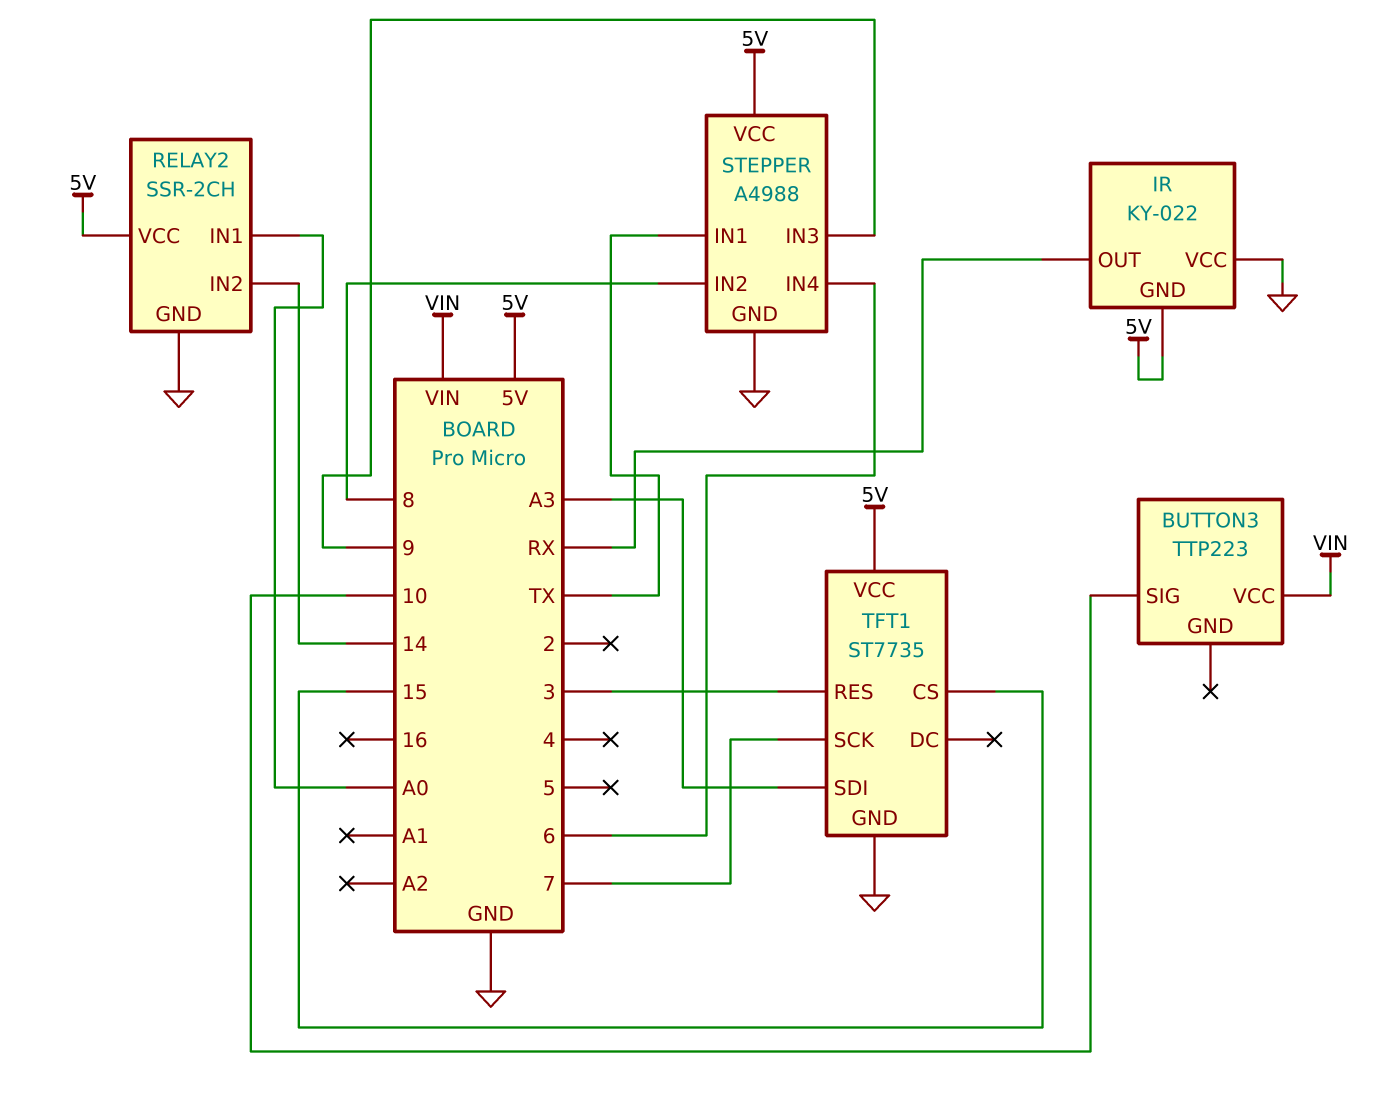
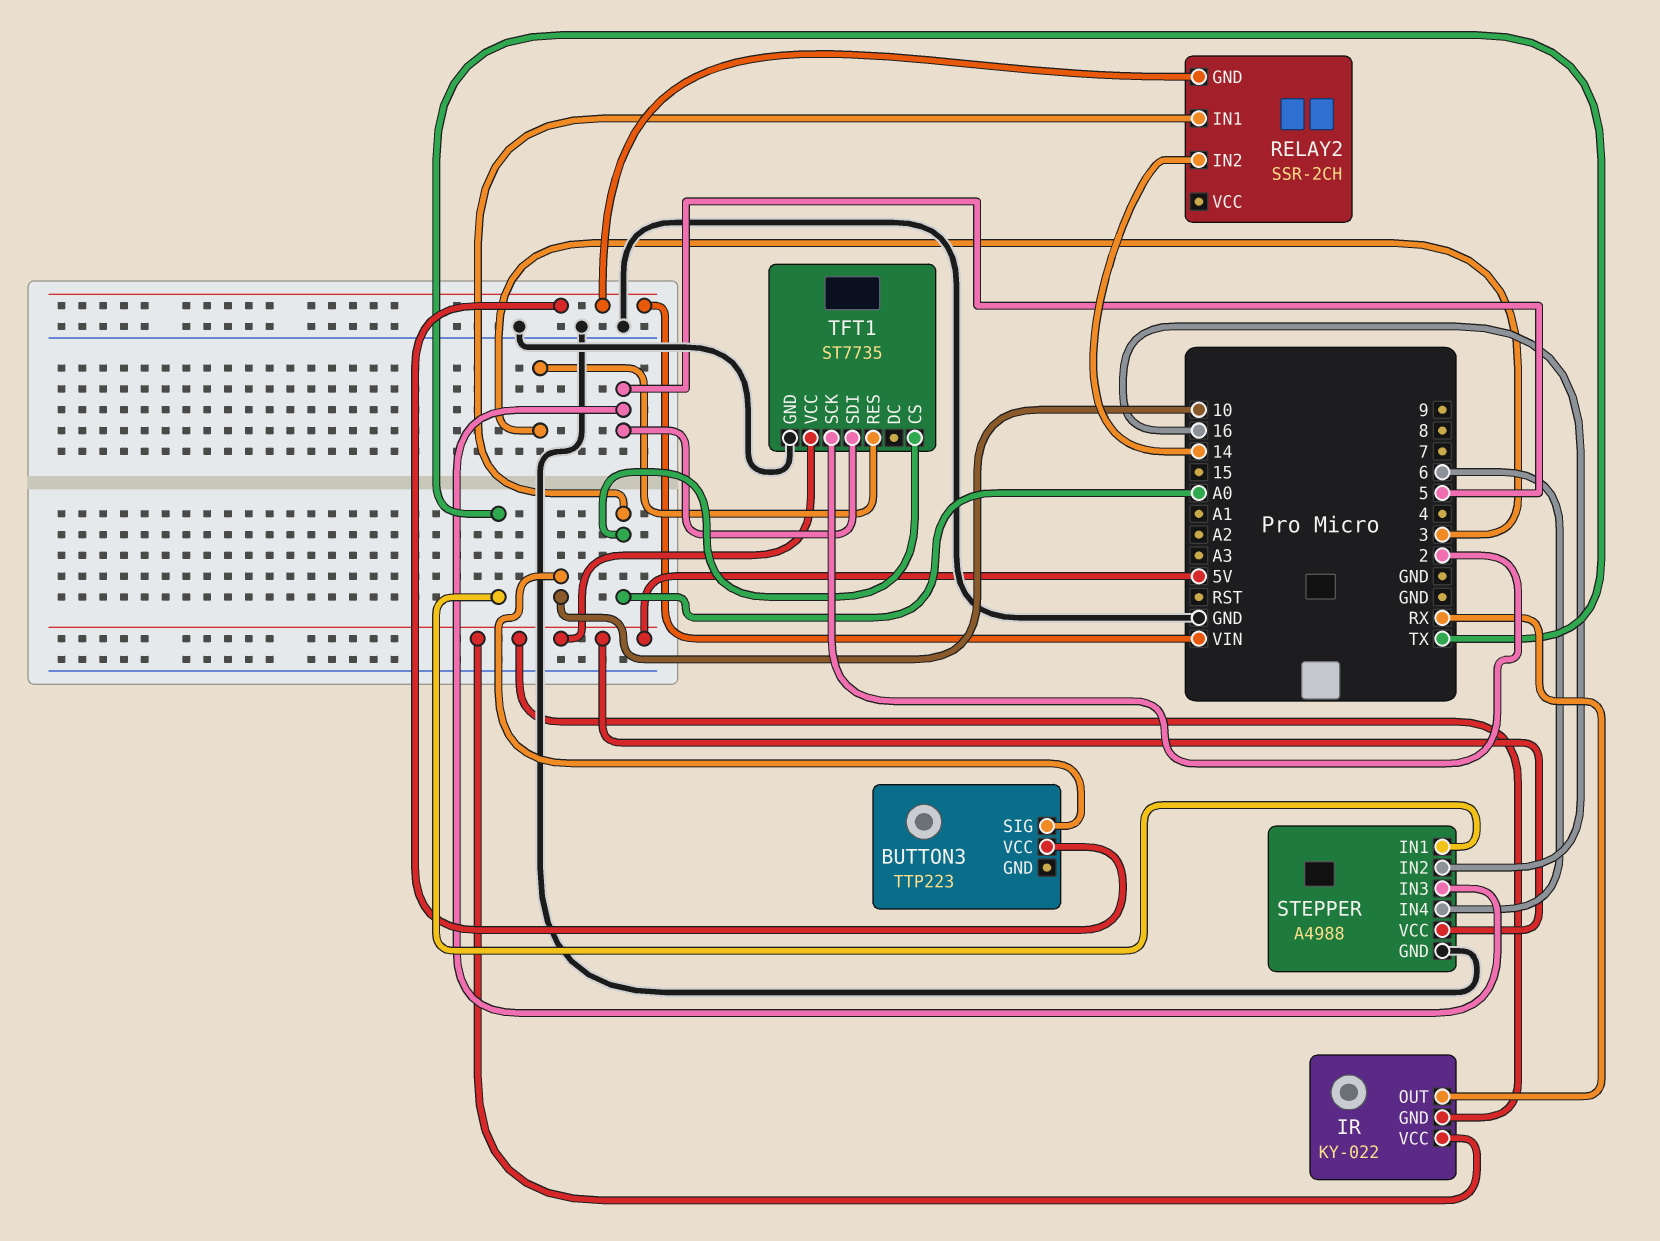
IR pin VCC: GND -> 5V
RELAY2 pin GND: GND -> VIN
RELAY2 pin VCC: 5V -> none
STEPPER pin IN2: 8 -> 16
STEPPER pin IN3: 9 -> 5
TFT1 pin CS: 15 -> A0
TFT1 pin SCK: 7 -> 2
TFT1 pin SDI: A3 -> 5

